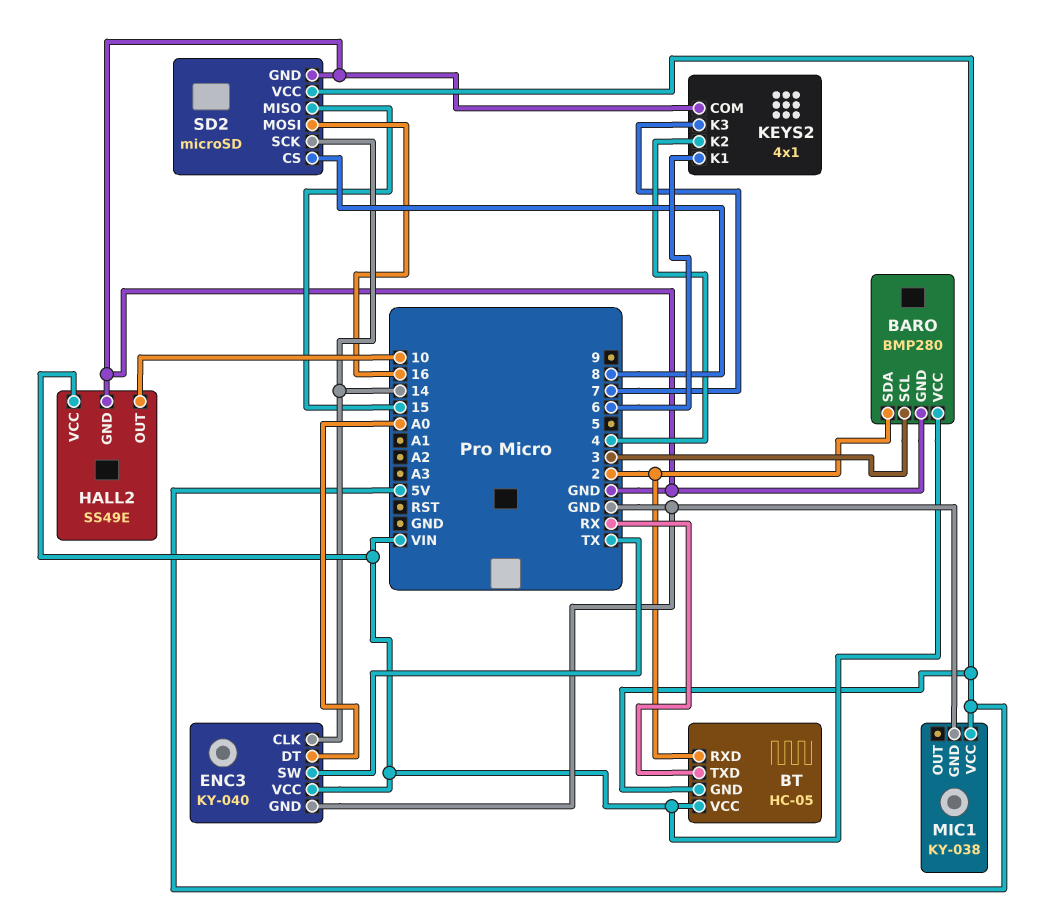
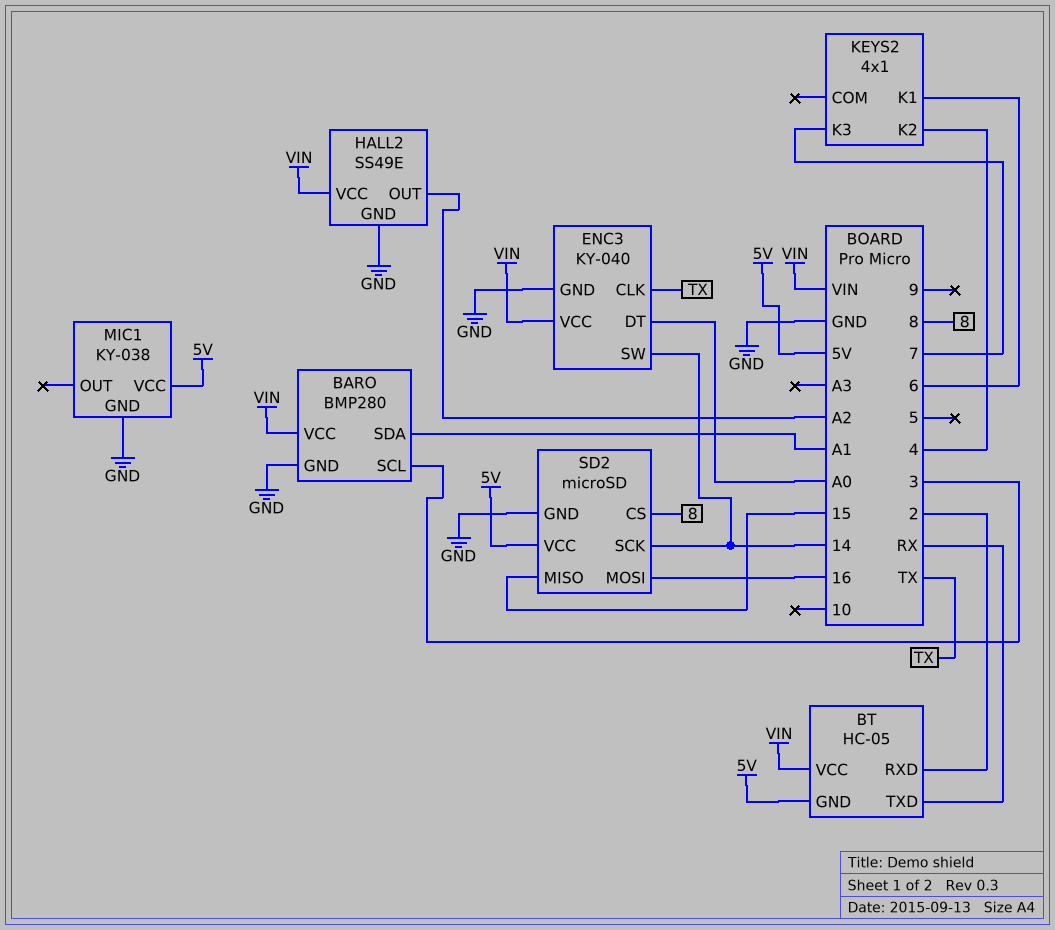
BARO pin SDA: 2 -> A1
ENC3 pin CLK: 14 -> TX
ENC3 pin SW: TX -> 14
HALL2 pin OUT: 10 -> A2
KEYS2 pin COM: GND -> none

